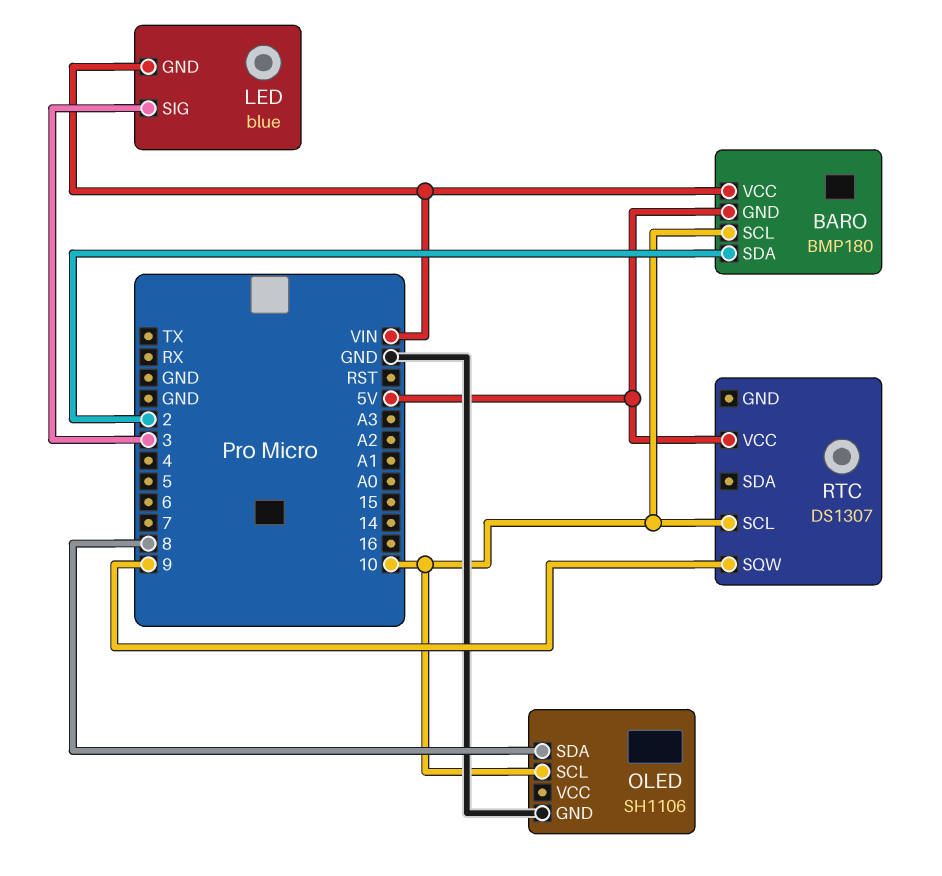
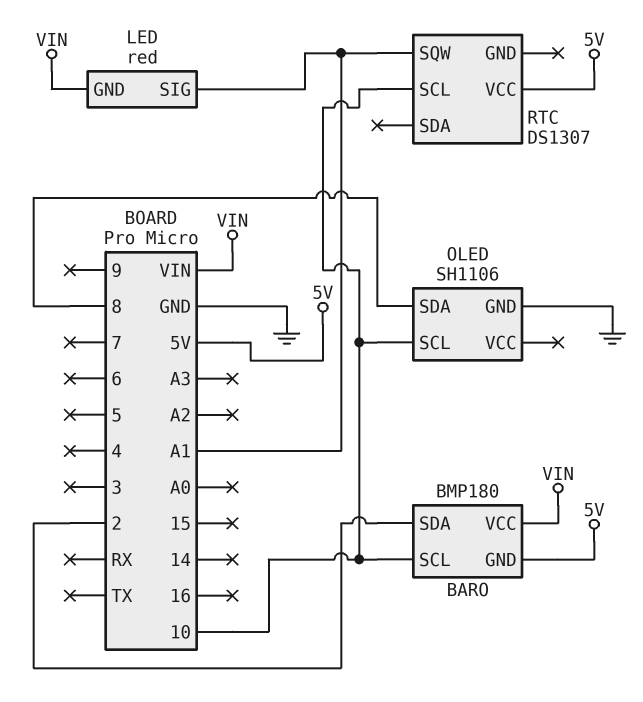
LED: blue -> red
LED pin SIG: 3 -> A1
RTC pin SQW: 9 -> A1

